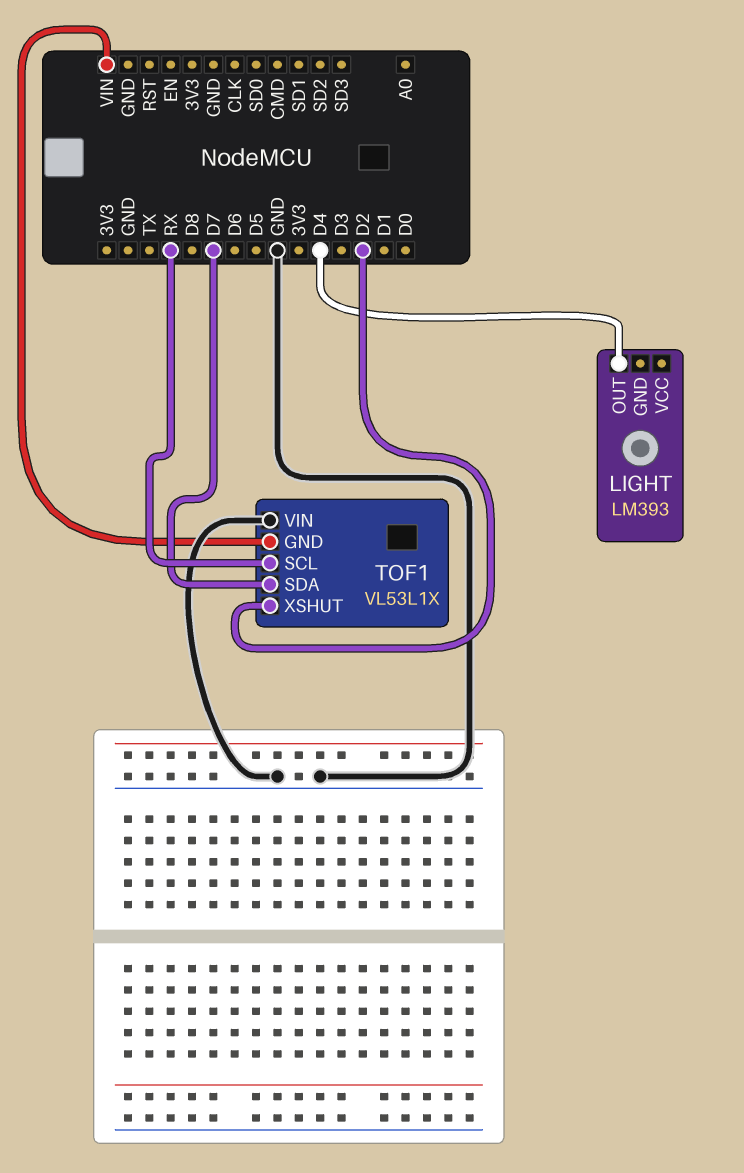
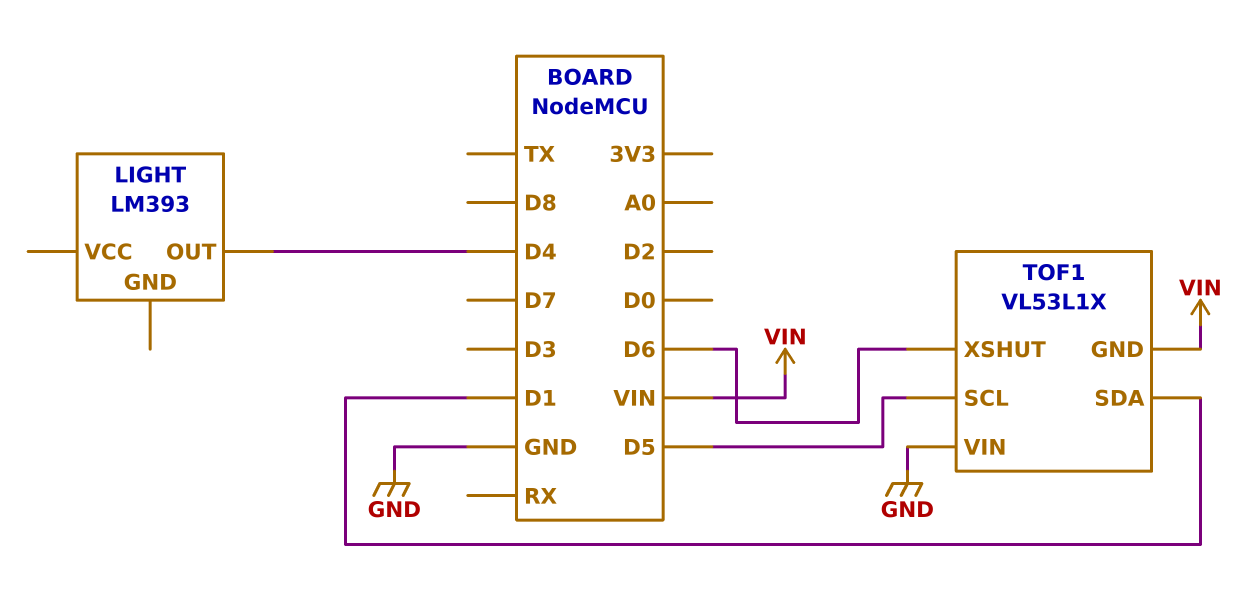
TOF1 pin SCL: RX -> D5
TOF1 pin SDA: D7 -> D1
TOF1 pin XSHUT: D2 -> D6

